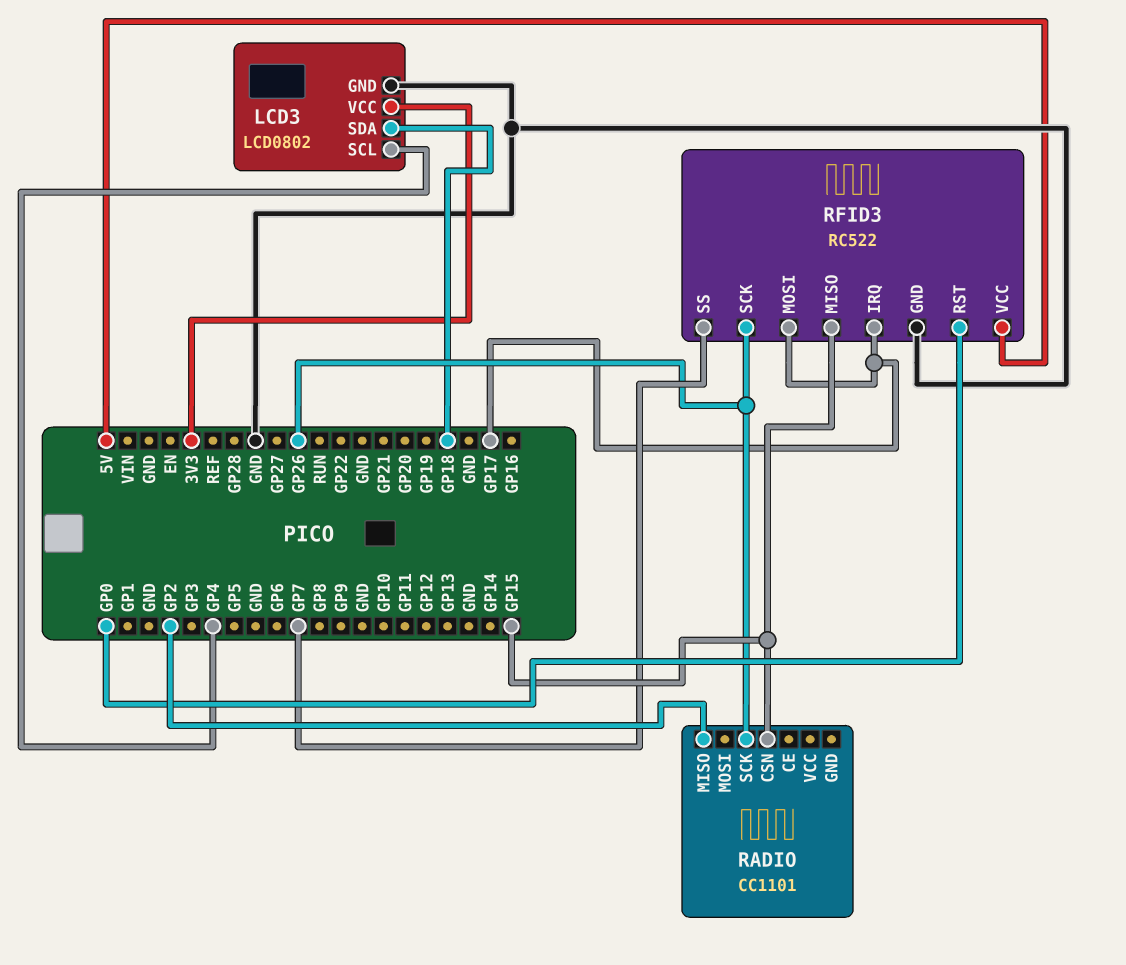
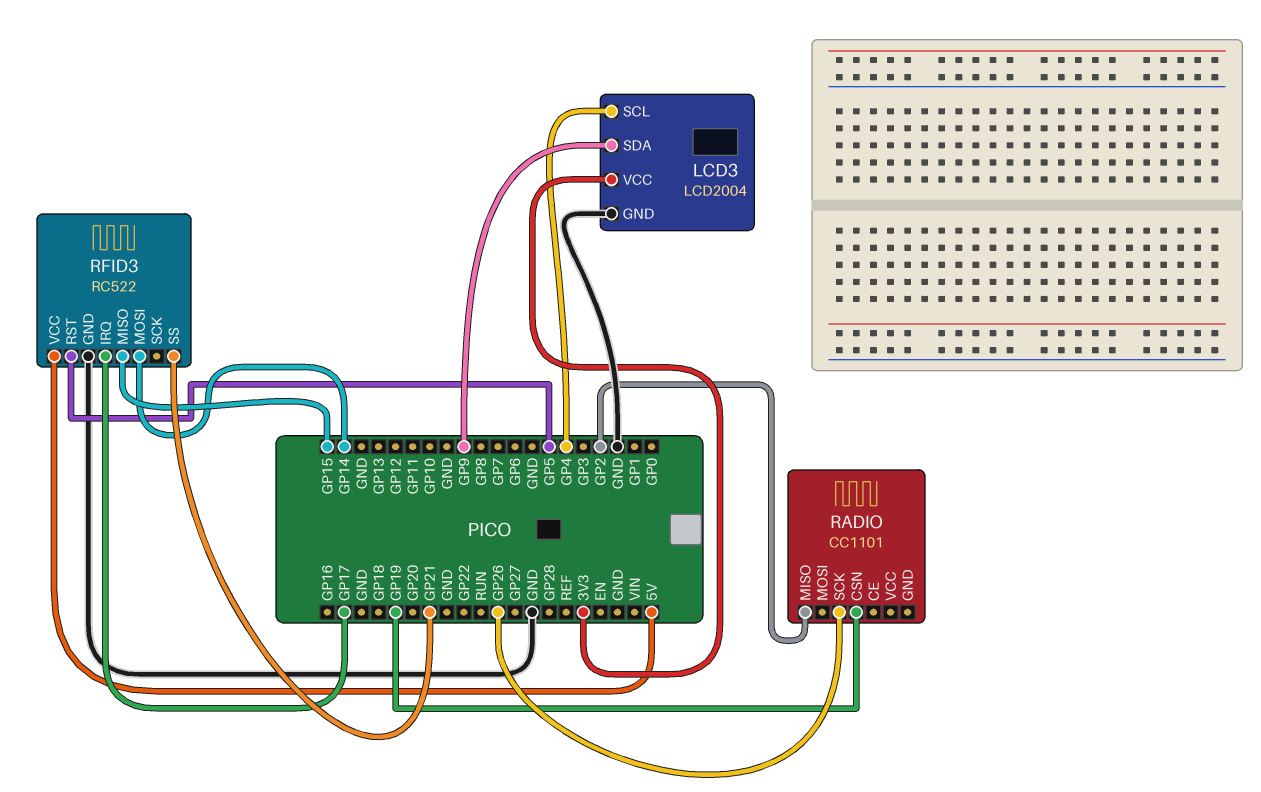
LCD3: LCD0802 -> LCD2004
LCD3 pin SDA: GP18 -> GP9
RADIO pin CSN: GP15 -> GP19
RFID3 pin MOSI: GP17 -> GP14
RFID3 pin RST: GP0 -> GP5
RFID3 pin SCK: GP26 -> none
RFID3 pin SS: GP7 -> GP21

